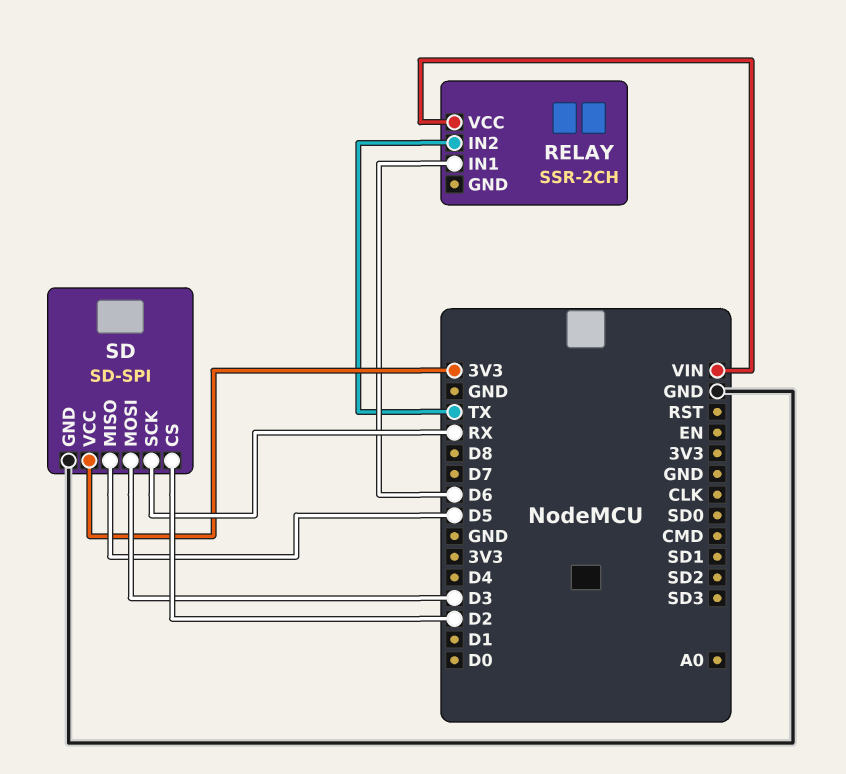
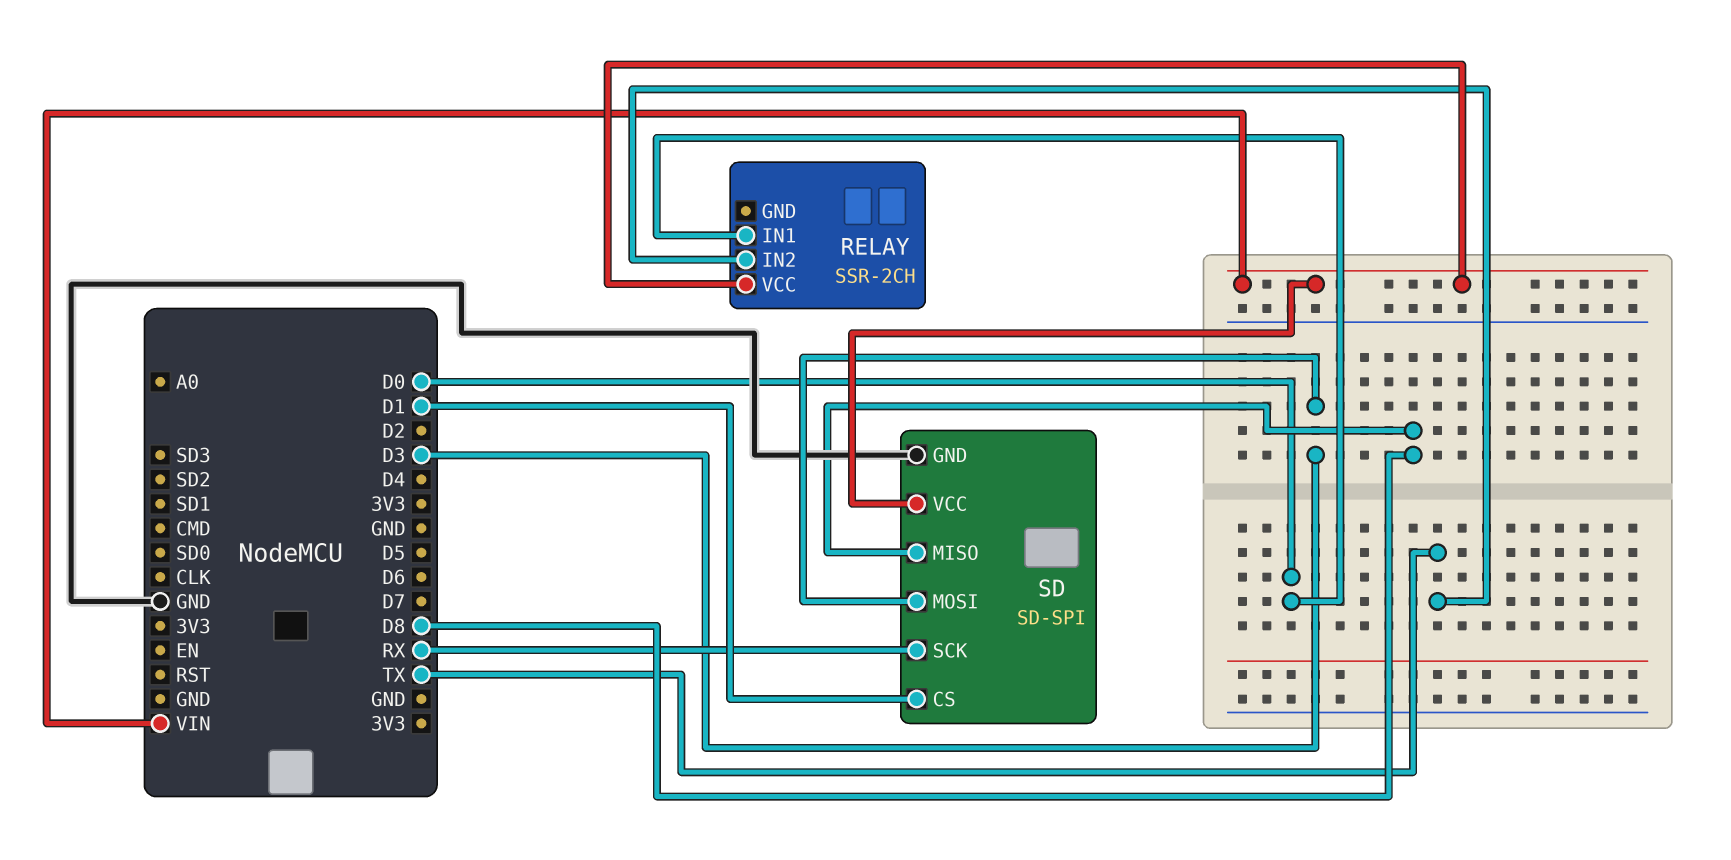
RELAY pin IN1: D6 -> D0
SD pin CS: D2 -> D1
SD pin MISO: D5 -> D8
SD pin VCC: 3V3 -> VIN

